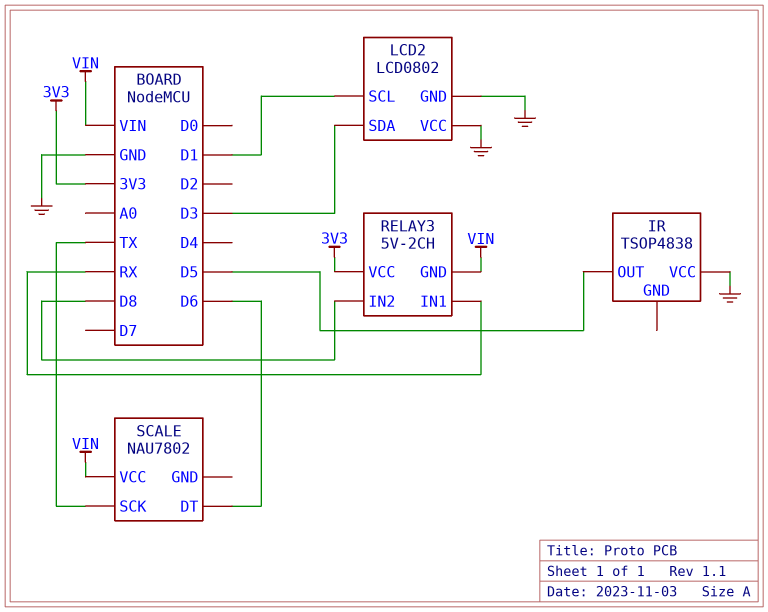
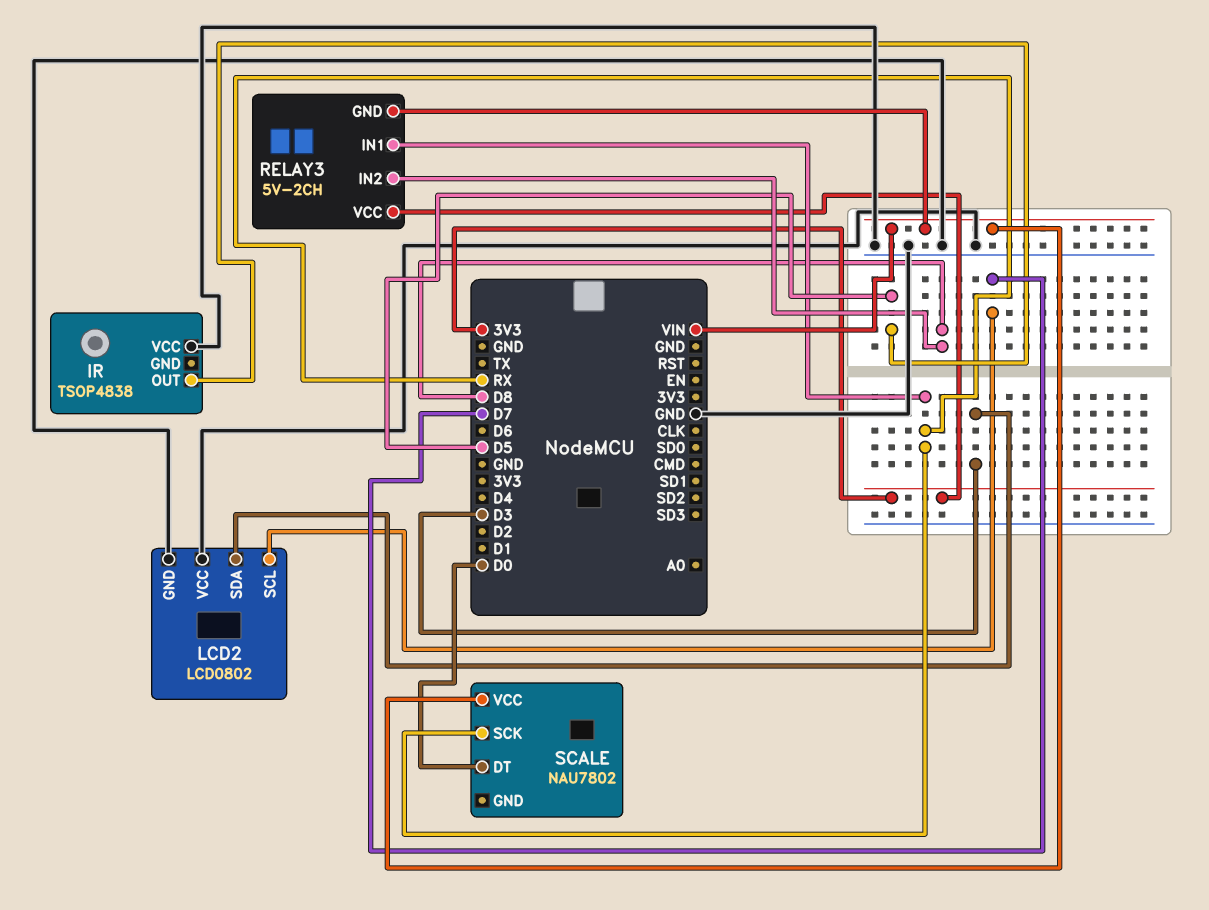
LCD2 pin SCL: D1 -> D7
SCALE pin DT: D6 -> D0
SCALE pin SCK: TX -> RX

